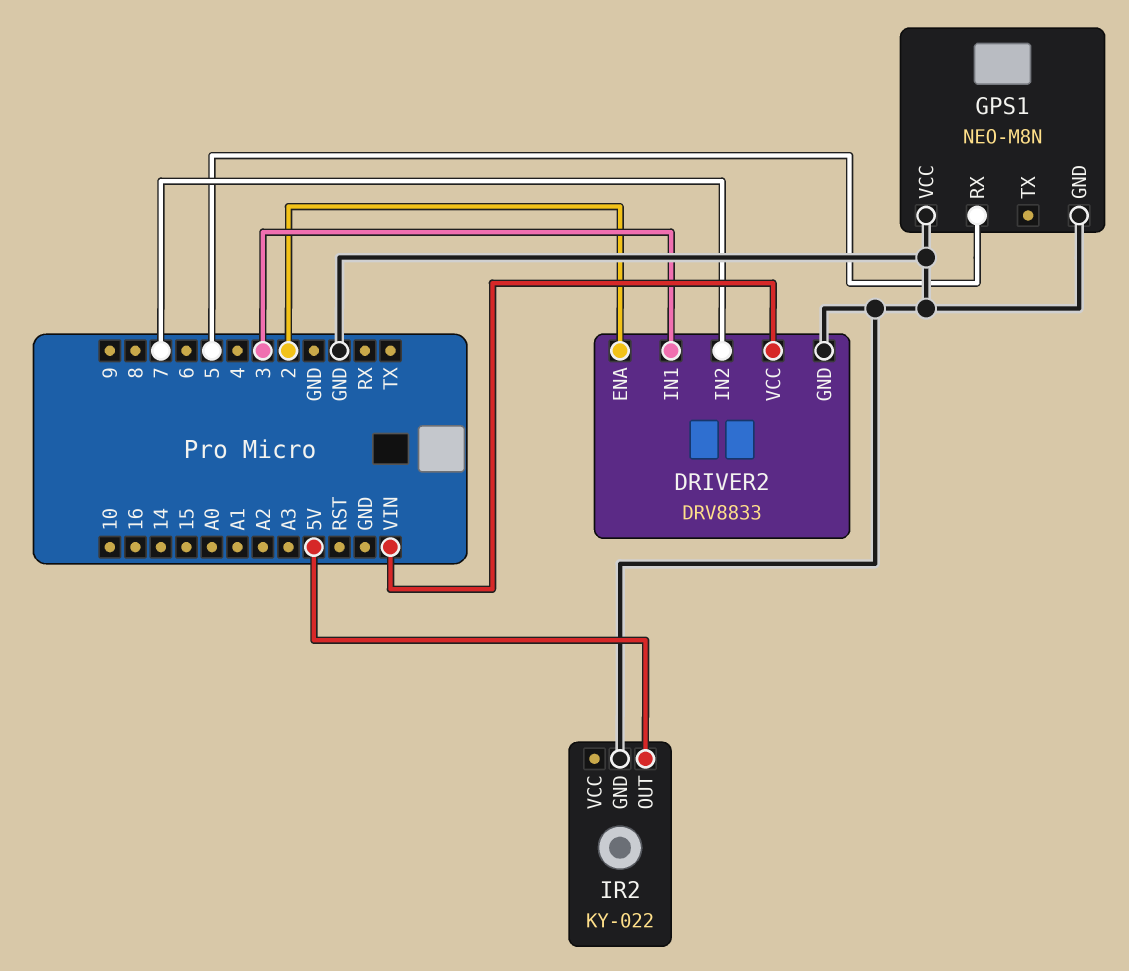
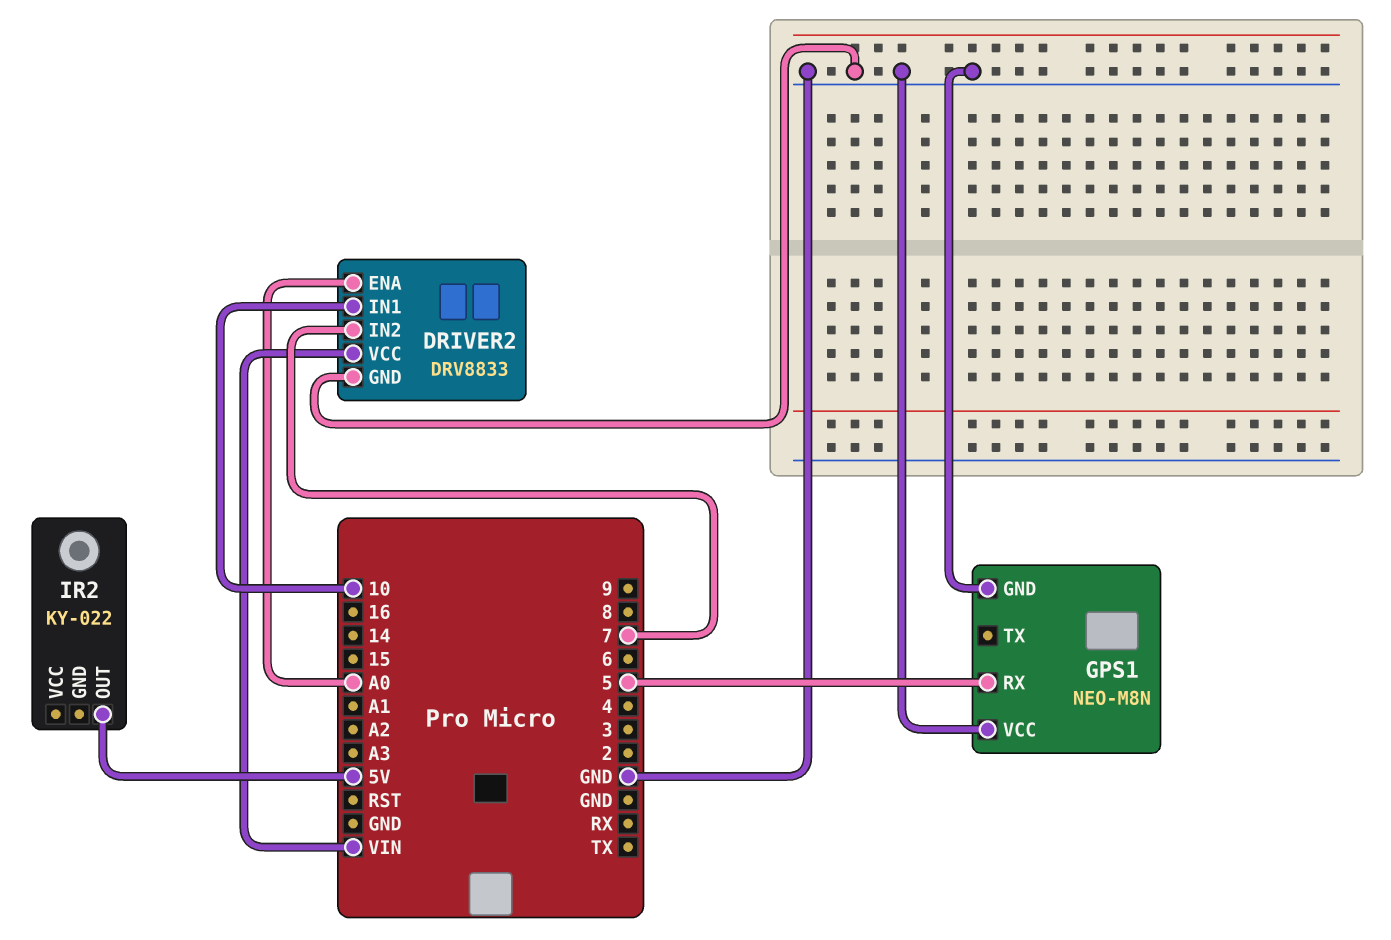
DRIVER2 pin ENA: 2 -> A0
DRIVER2 pin IN1: 3 -> 10
IR2 pin GND: GND -> none

